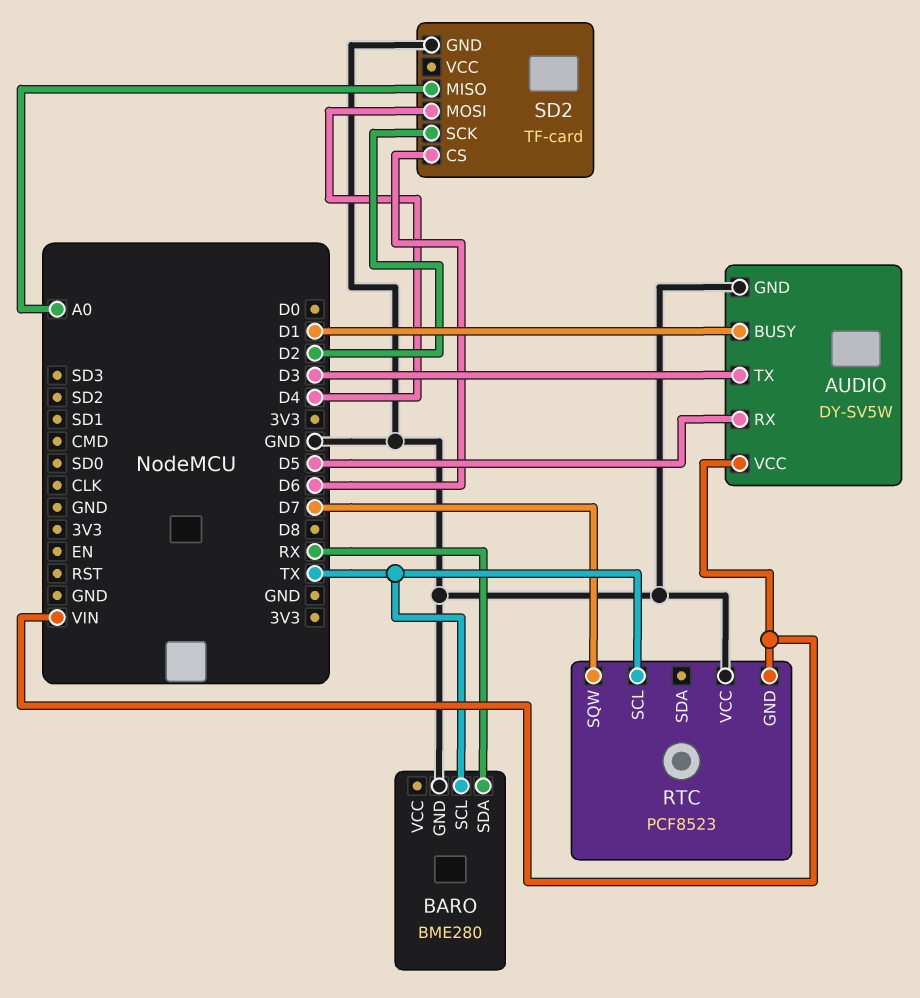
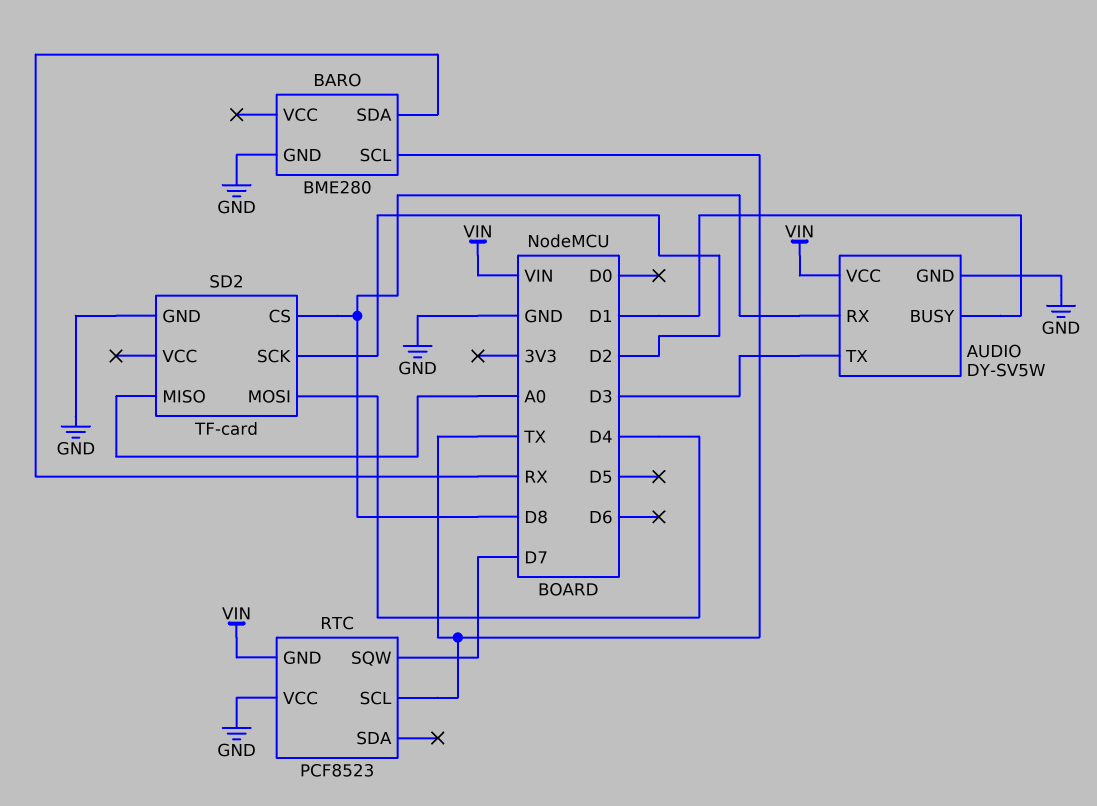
AUDIO pin RX: D5 -> D8
SD2 pin CS: D6 -> D8

